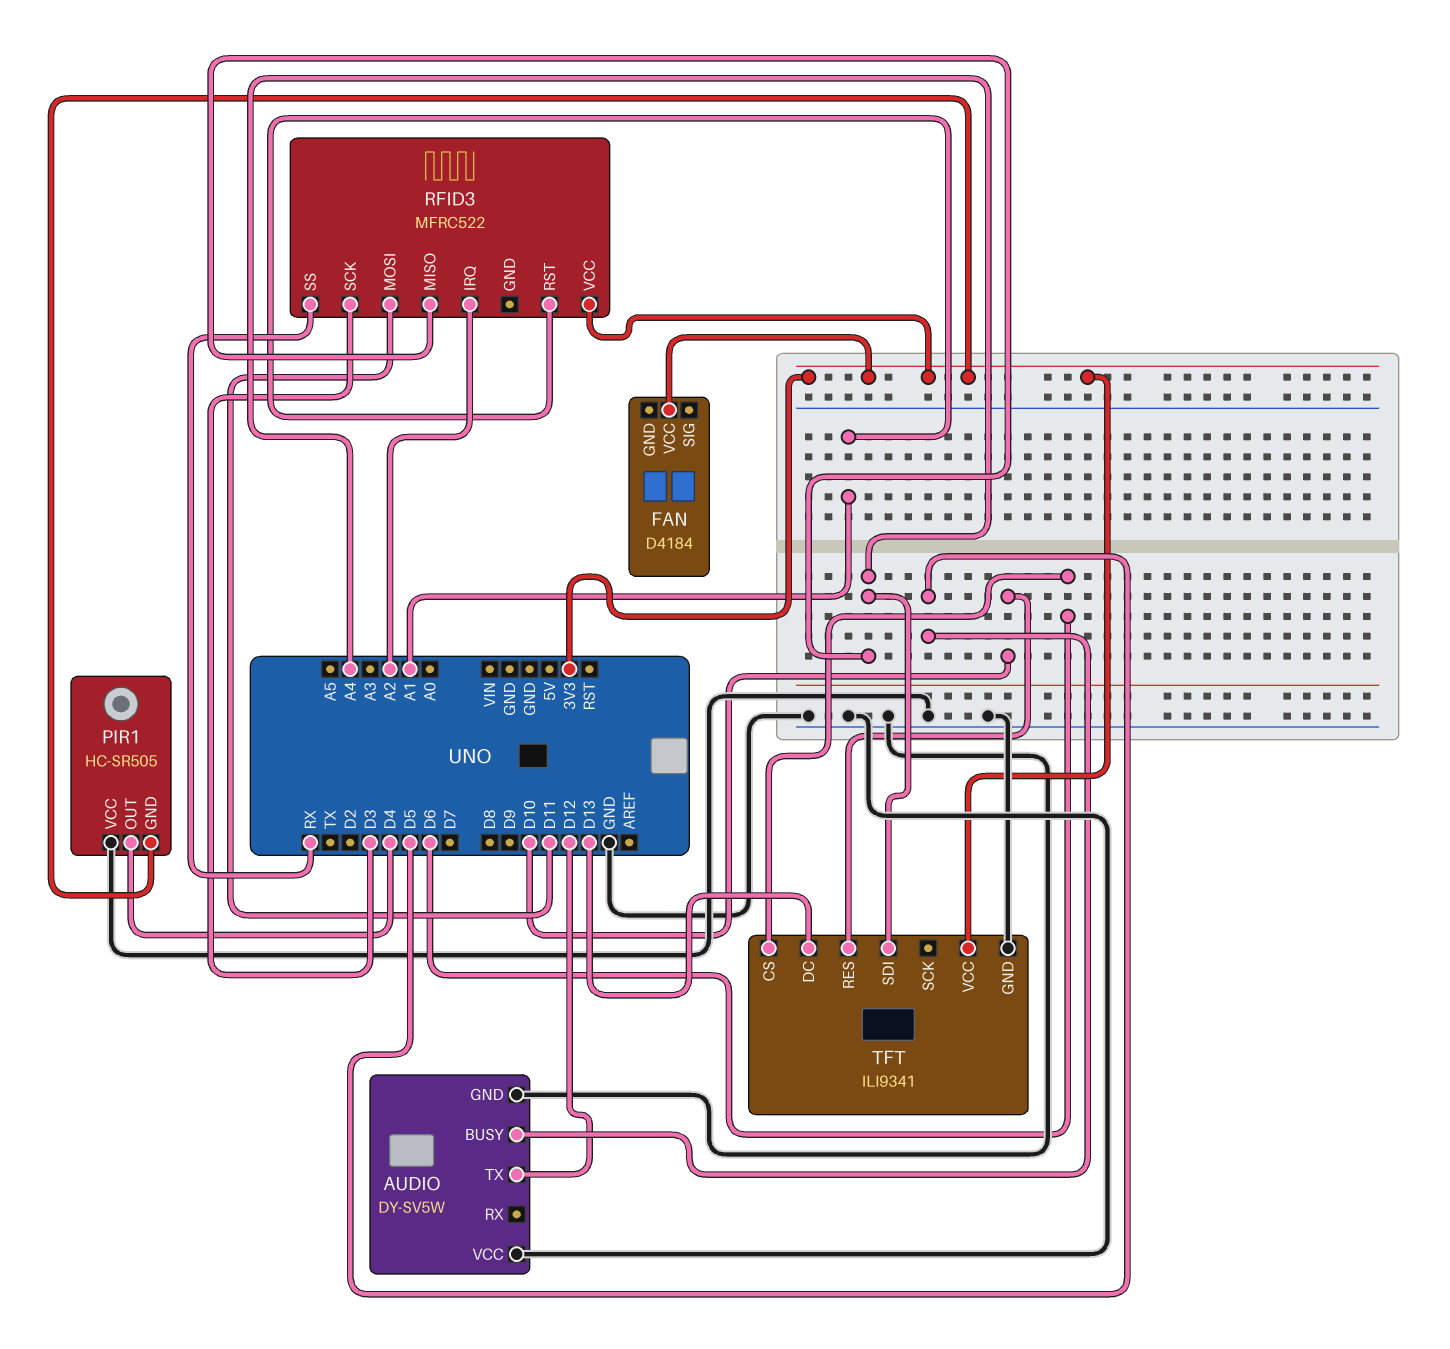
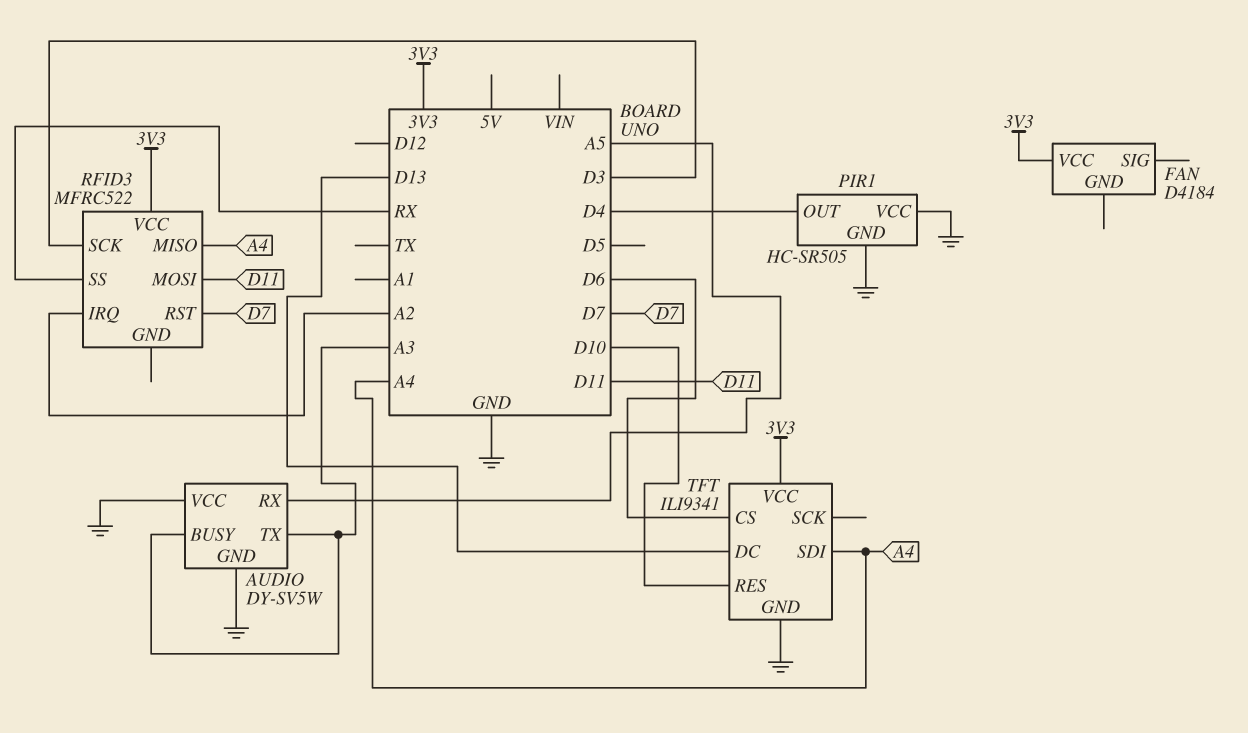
AUDIO pin BUSY: D5 -> A3
AUDIO pin RX: none -> A5
AUDIO pin TX: D12 -> A3
PIR1 pin GND: 3V3 -> GND
RFID3 pin RST: A1 -> D7

